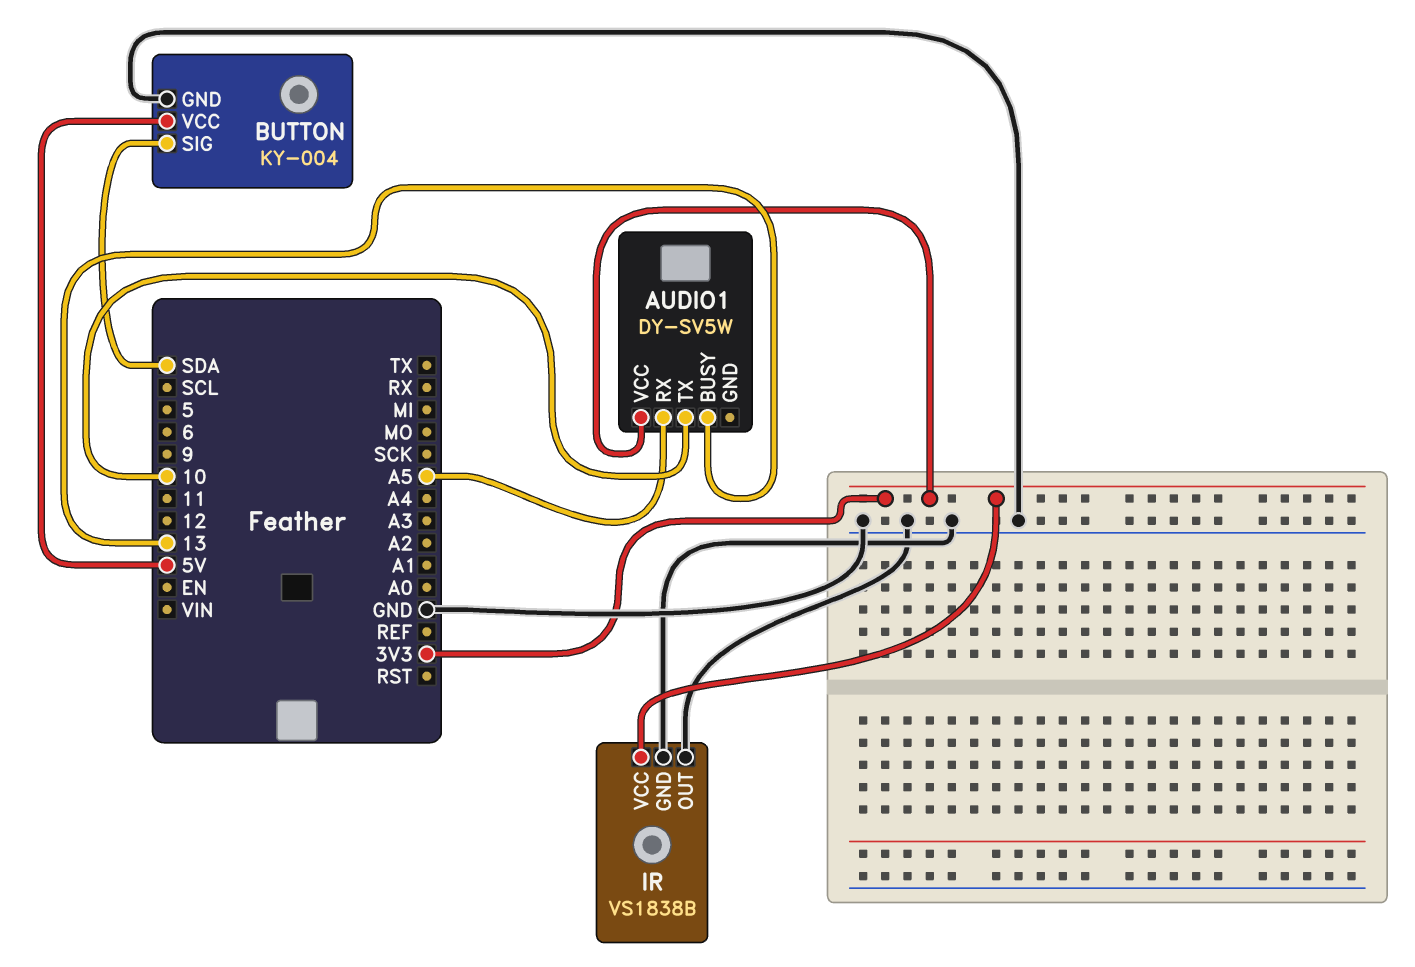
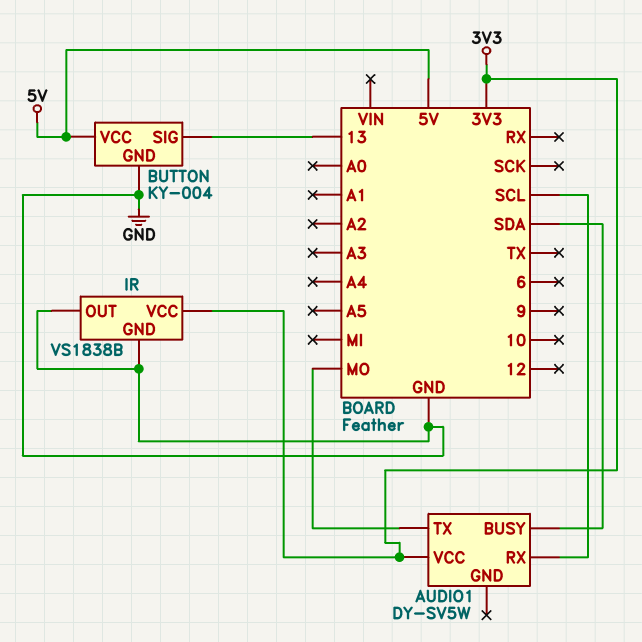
AUDIO1 pin BUSY: 13 -> SDA
AUDIO1 pin RX: A5 -> SCL
AUDIO1 pin TX: 10 -> MO
BUTTON pin SIG: SDA -> 13

